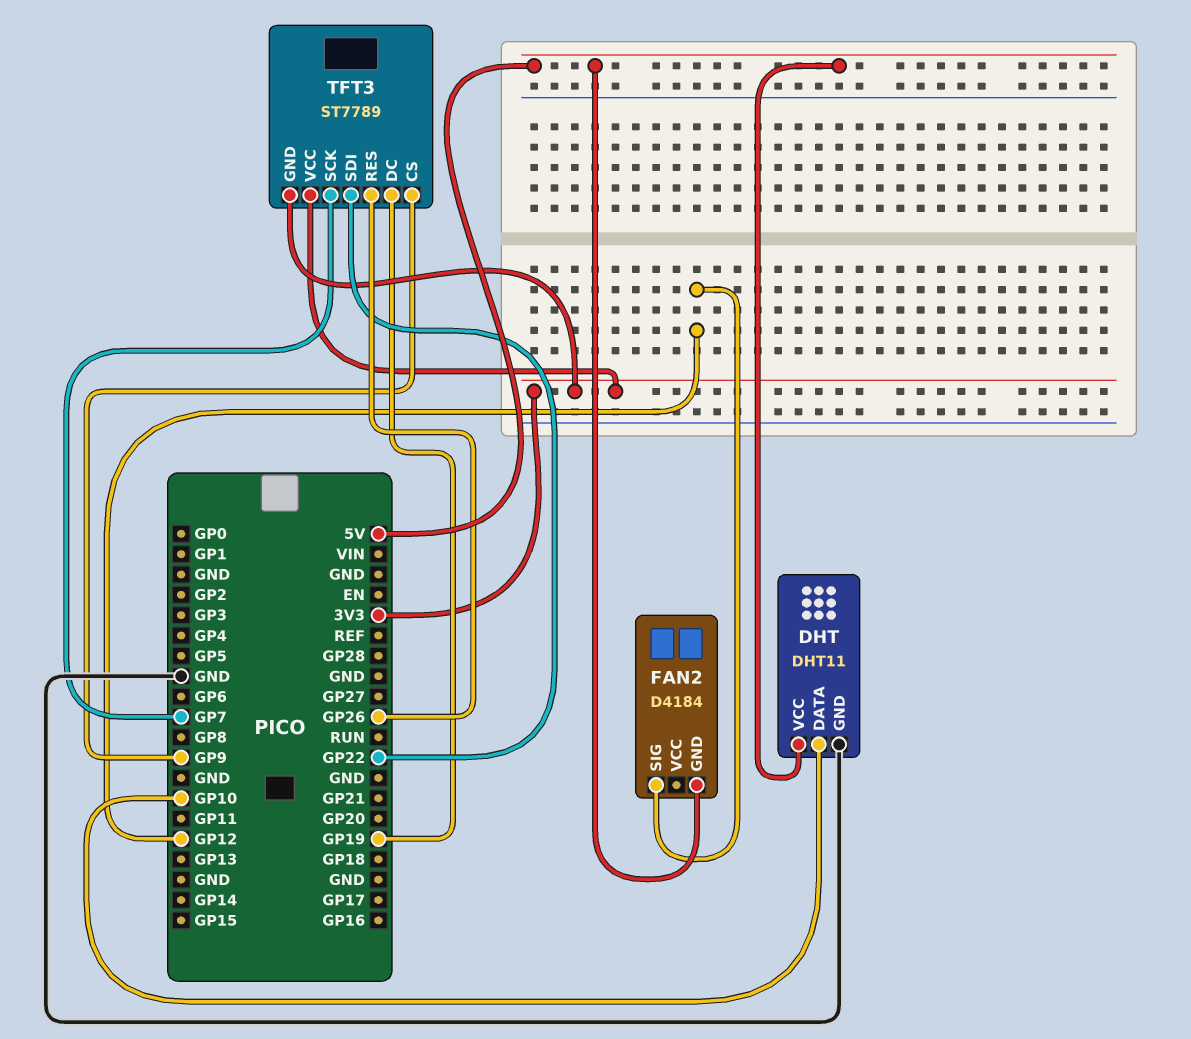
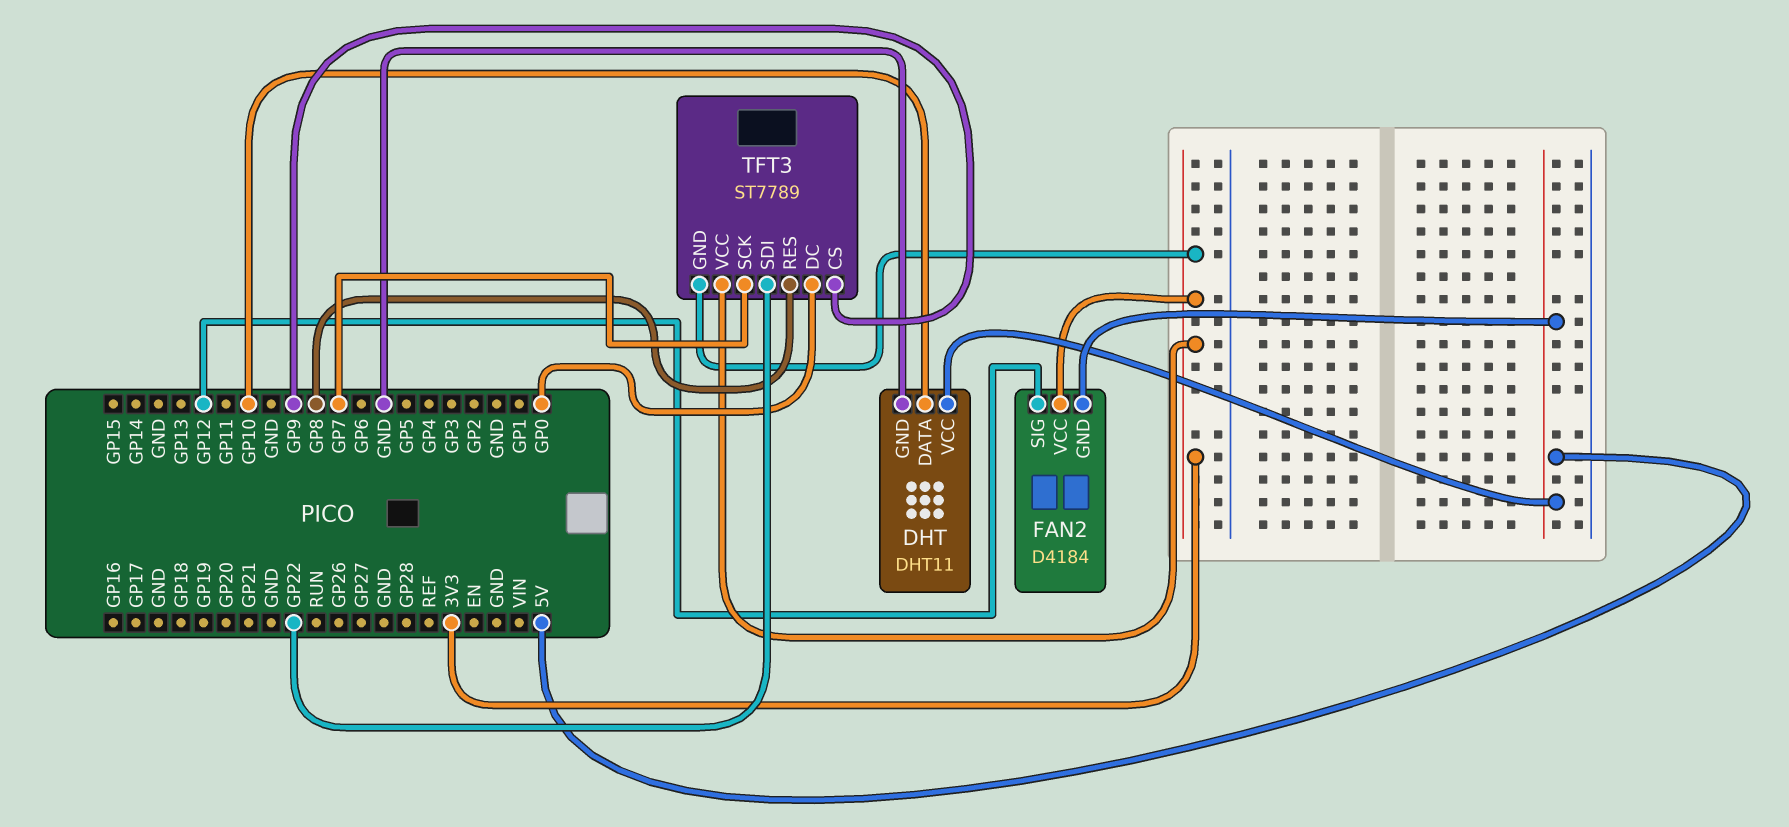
FAN2 pin VCC: none -> 3V3
TFT3 pin DC: GP19 -> GP0
TFT3 pin RES: GP26 -> GP8

